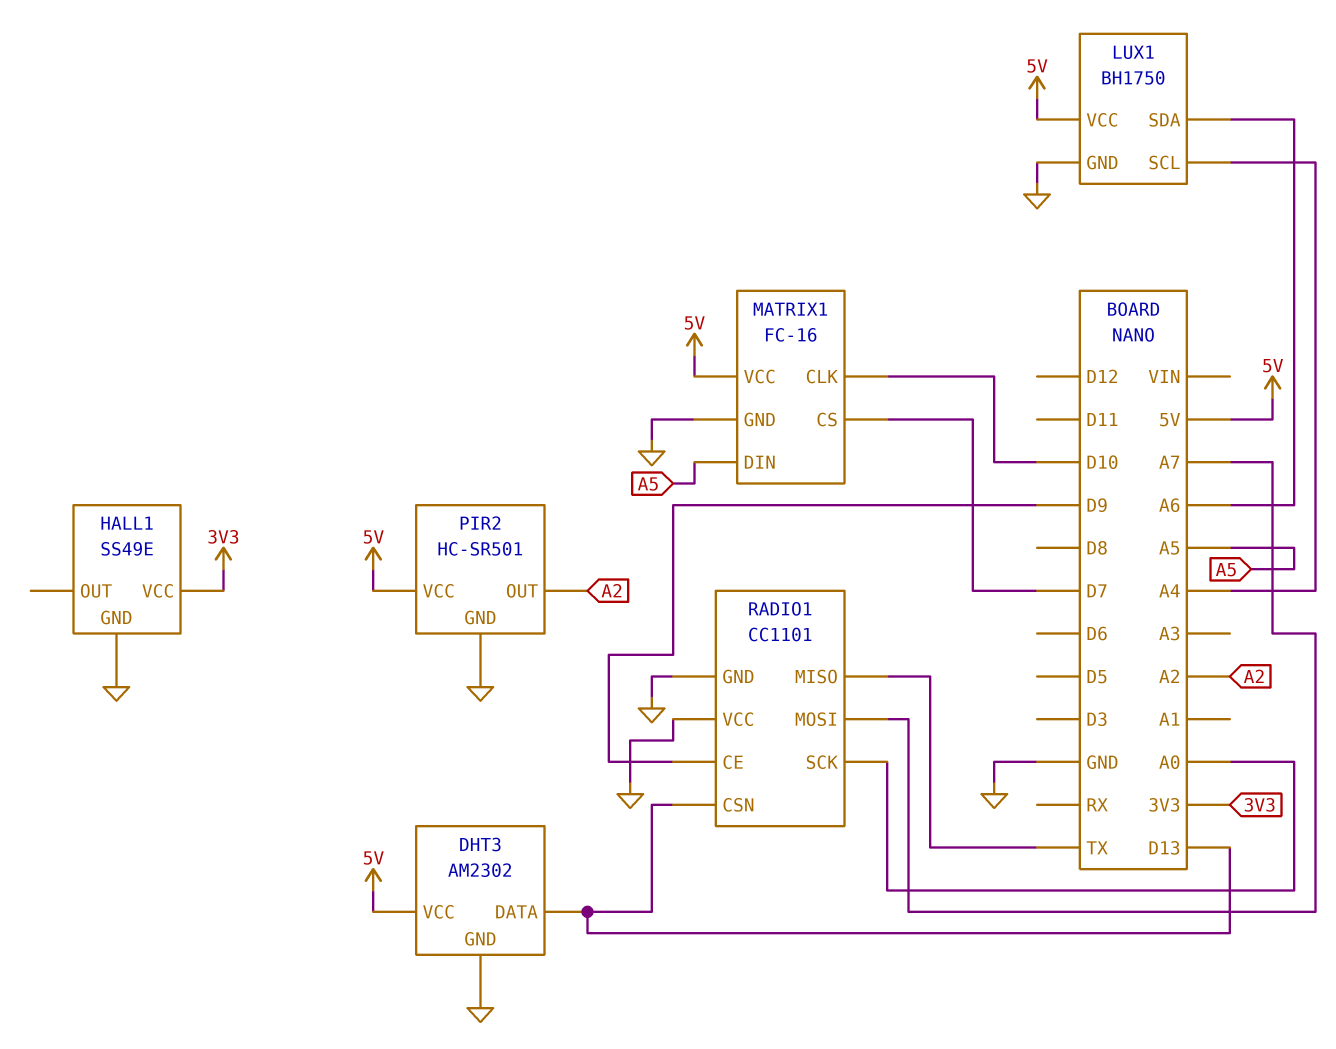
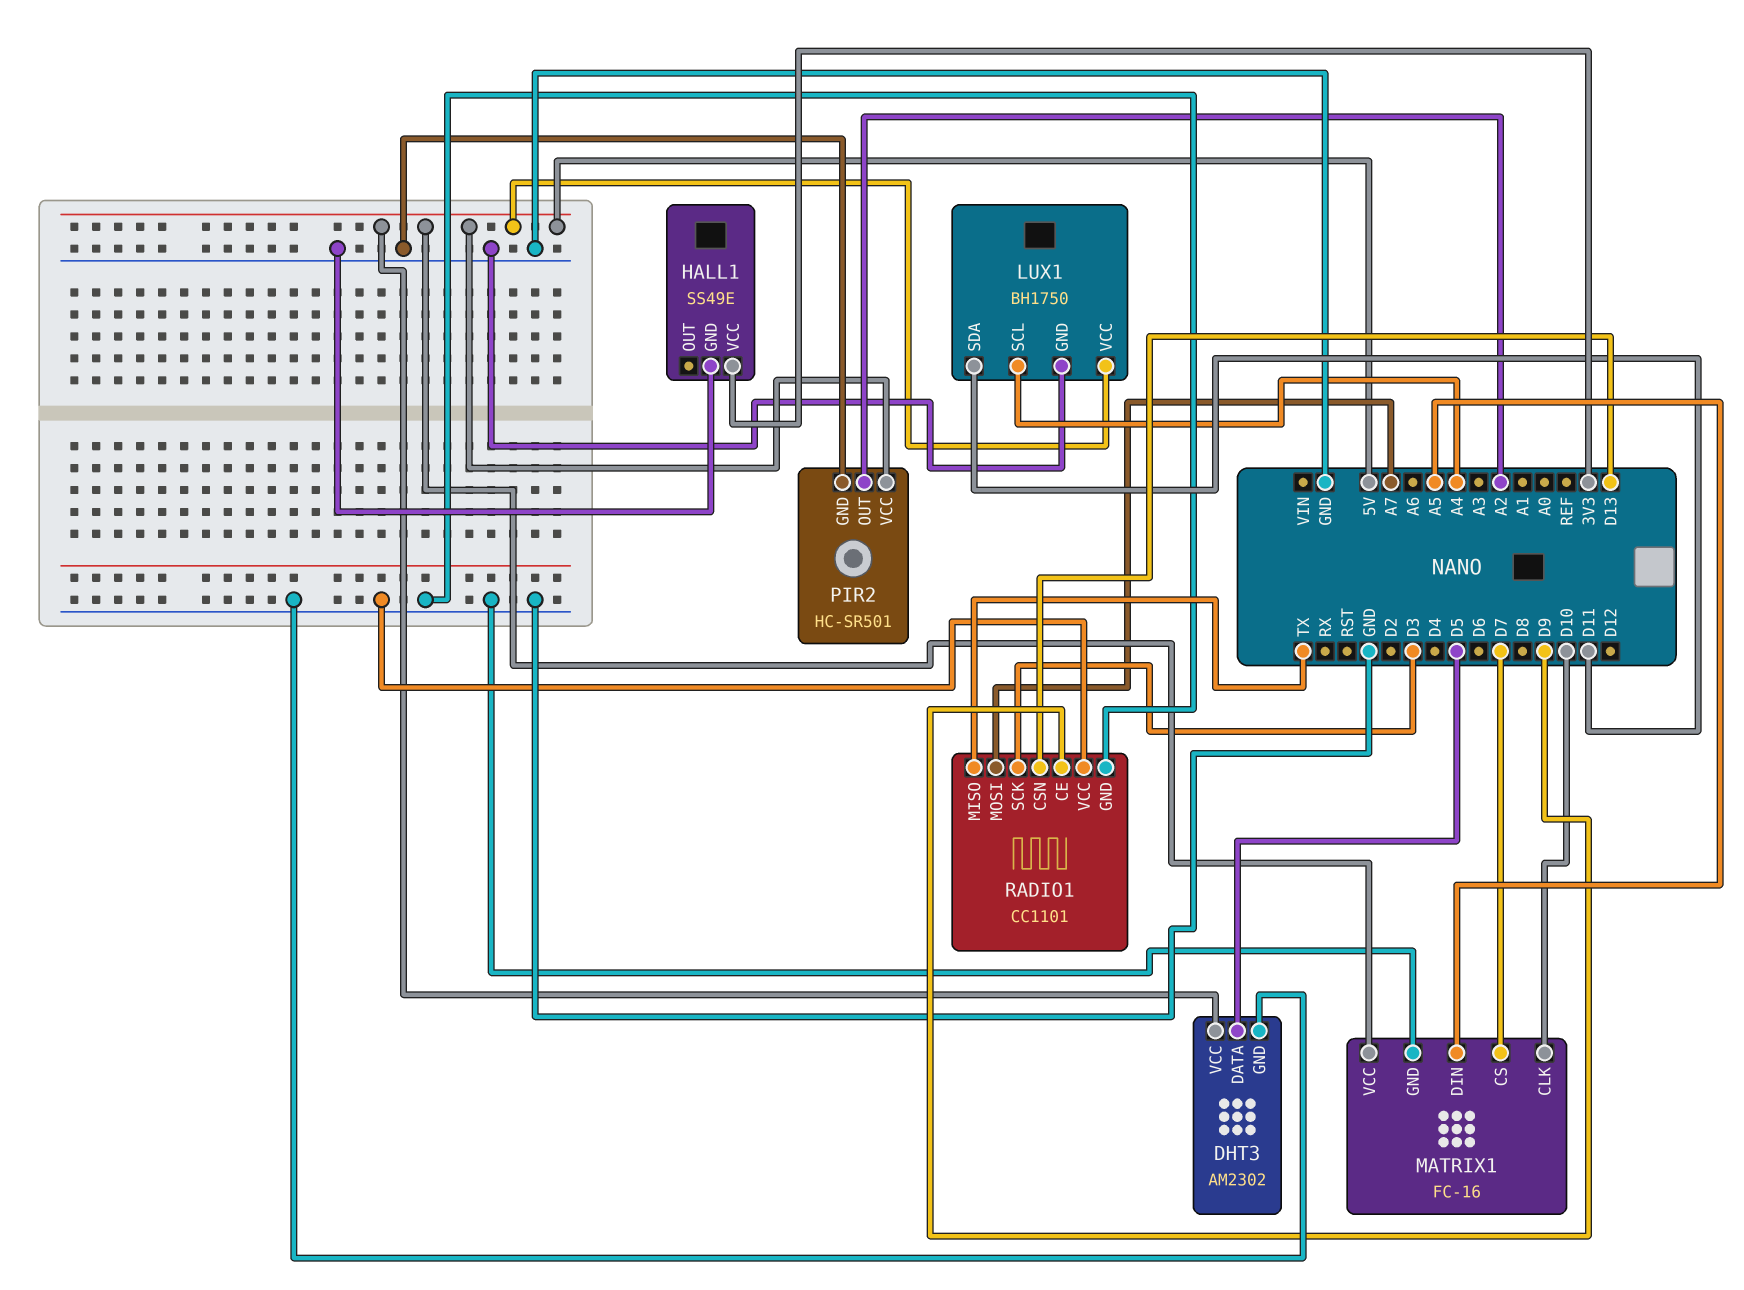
DHT3 pin DATA: D13 -> D5
LUX1 pin SDA: A6 -> D11
RADIO1 pin SCK: A0 -> D3

